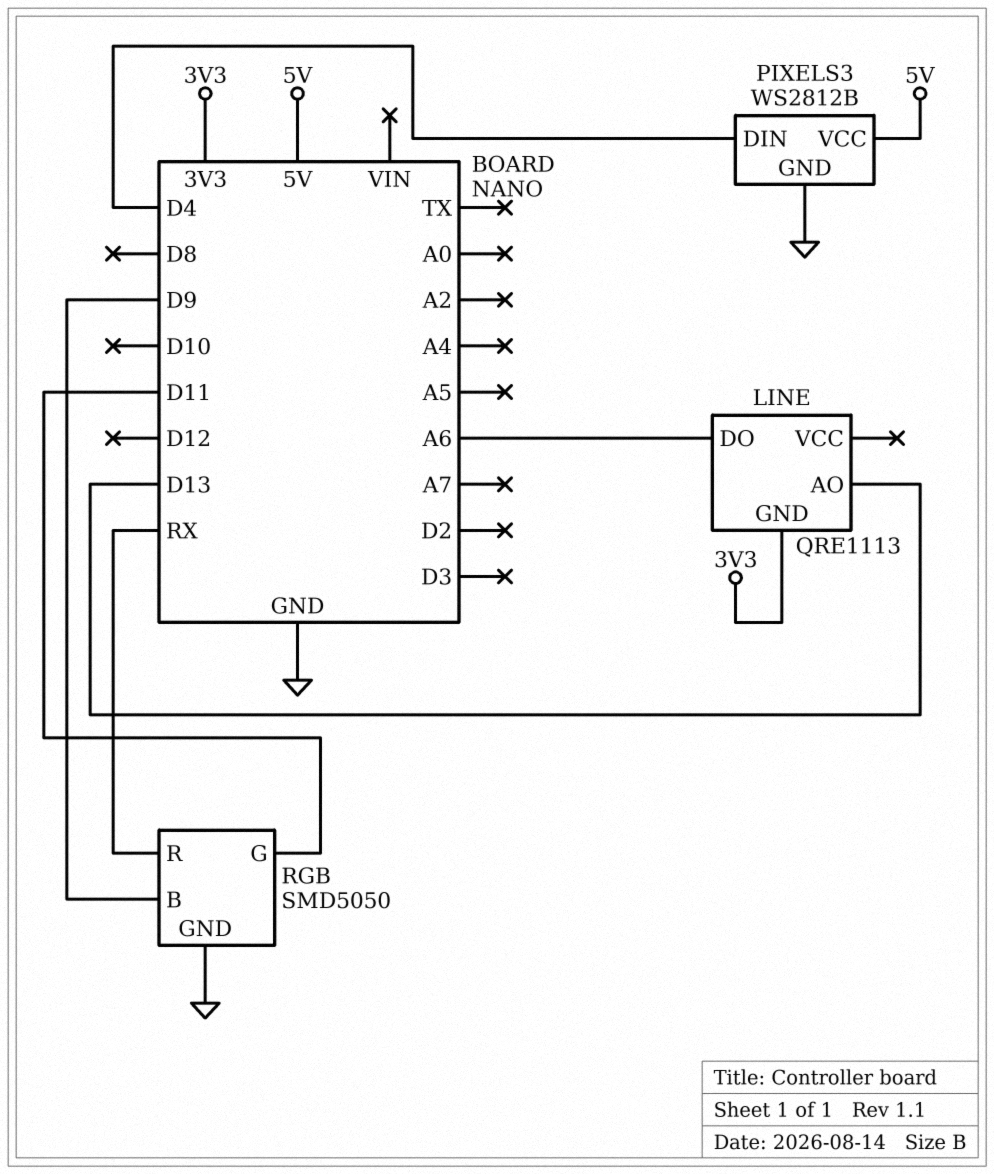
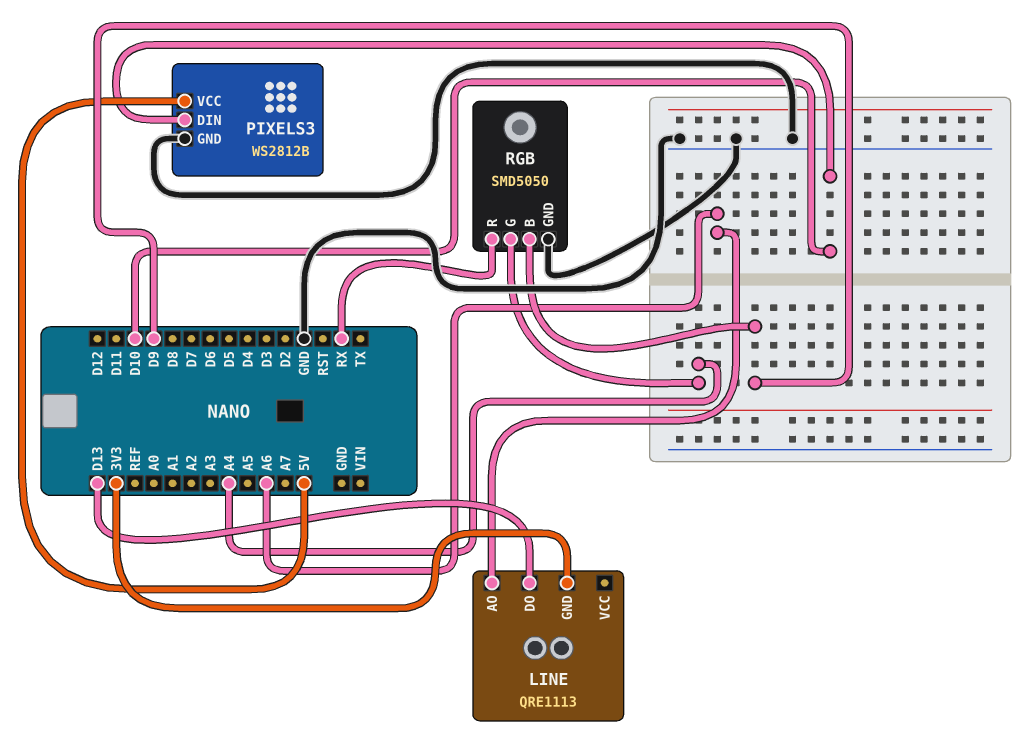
LINE pin AO: D13 -> A6
LINE pin DO: A6 -> D13
PIXELS3 pin DIN: D4 -> D10
RGB pin G: D11 -> A4

